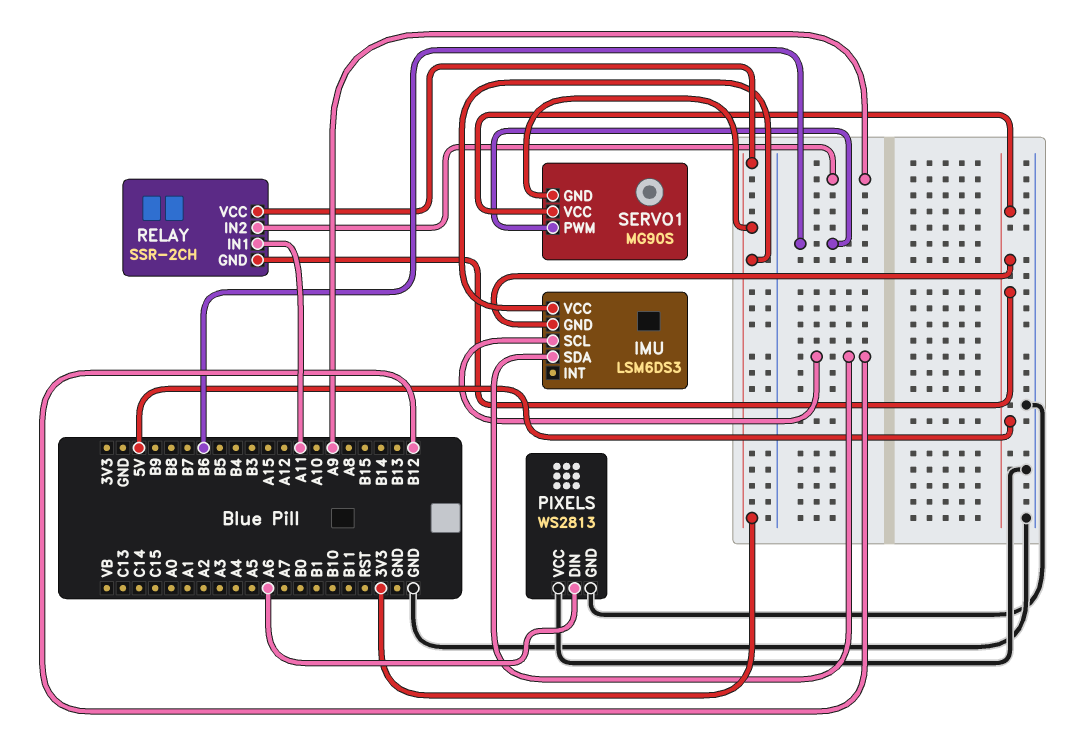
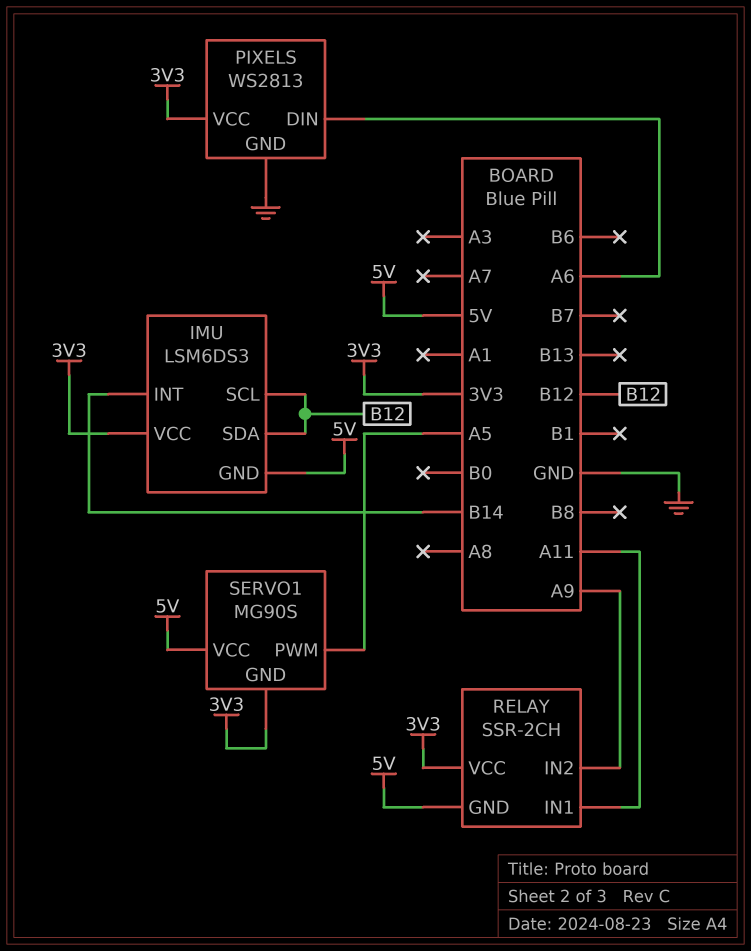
IMU pin INT: none -> B14
PIXELS pin VCC: GND -> 3V3
SERVO1 pin PWM: B6 -> A5

